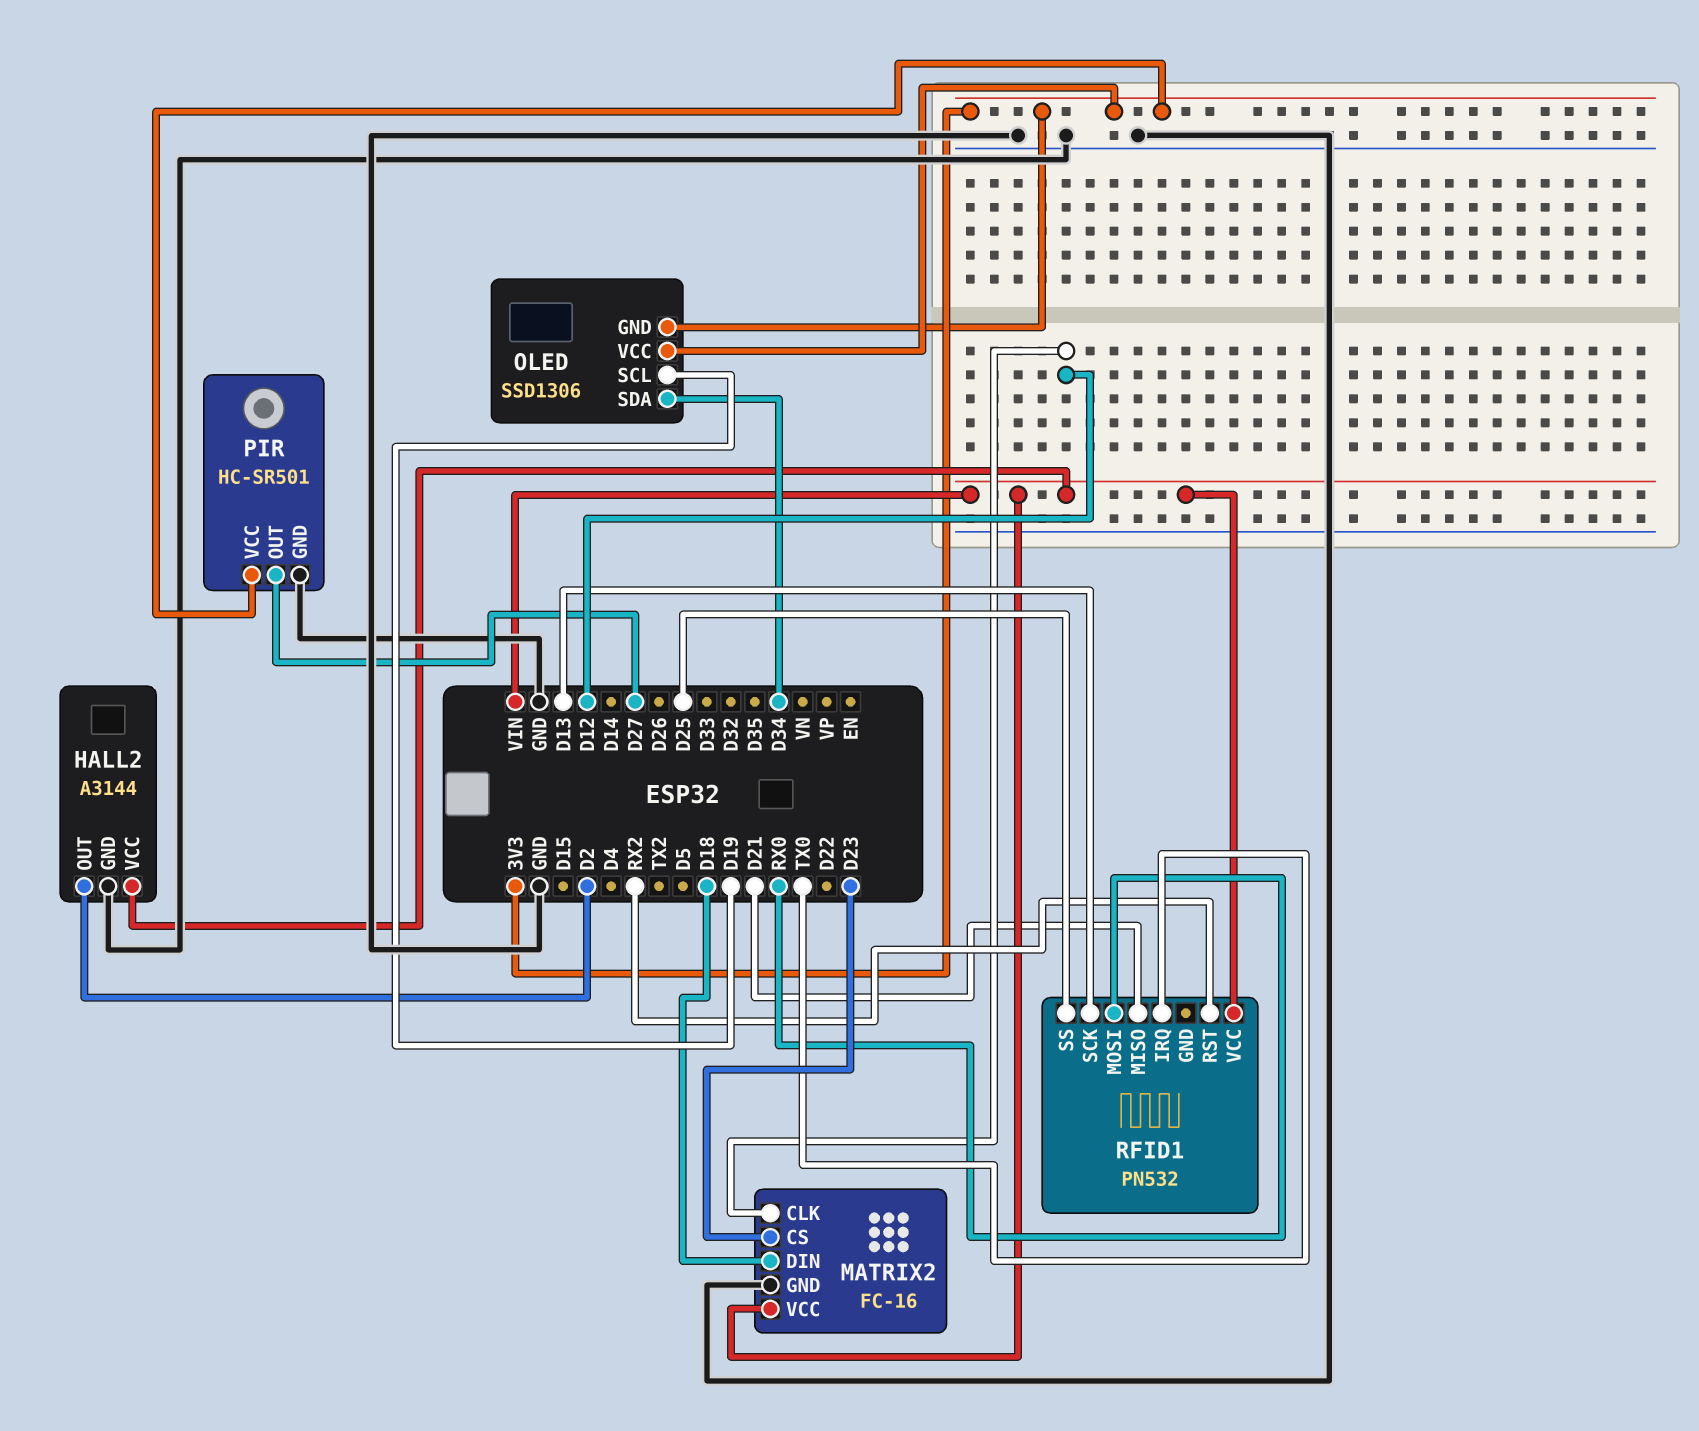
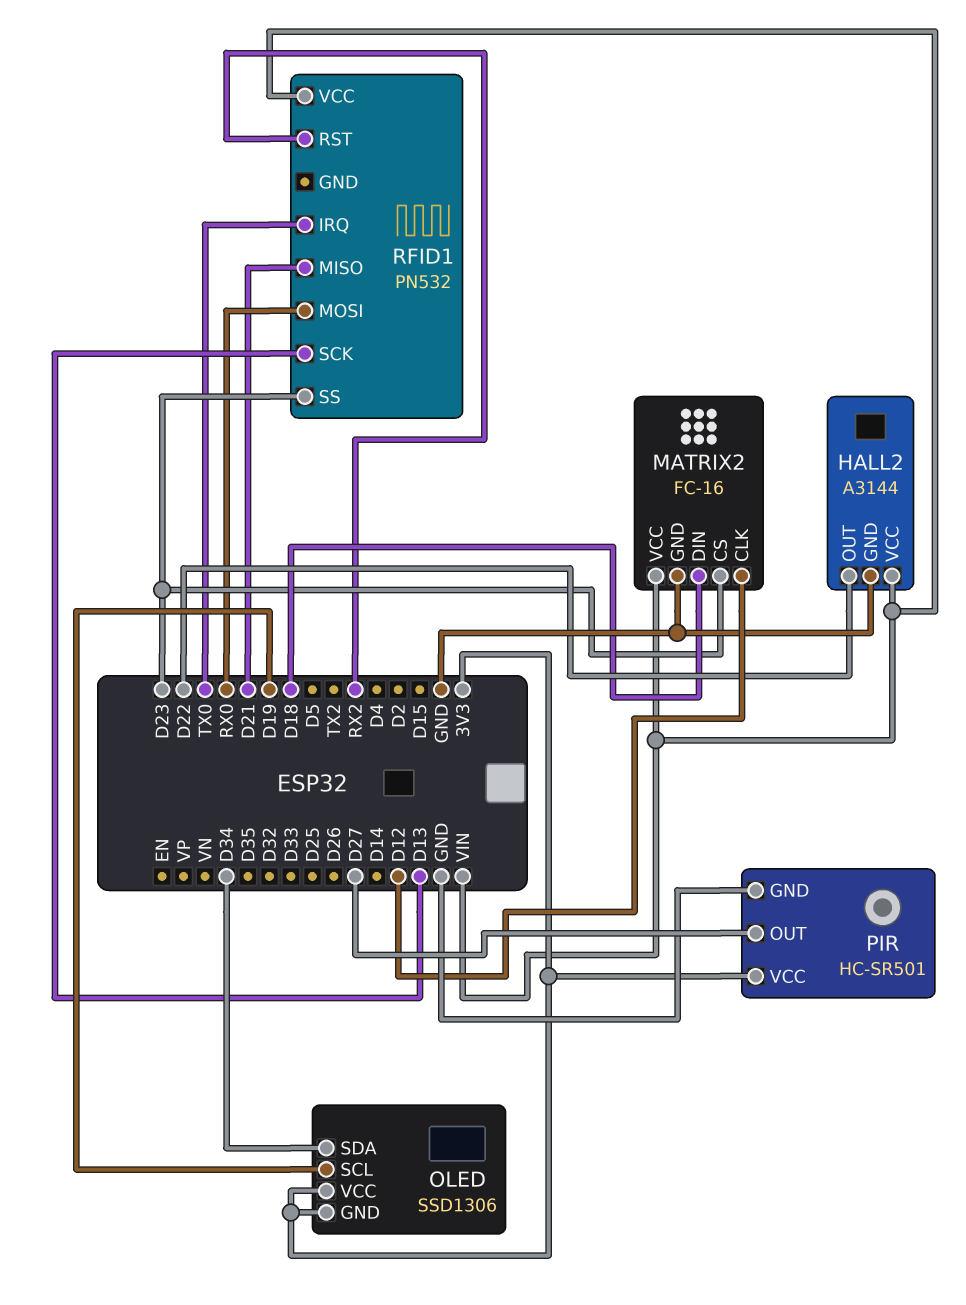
HALL2 pin OUT: D2 -> D22
RFID1 pin SS: D25 -> D23

